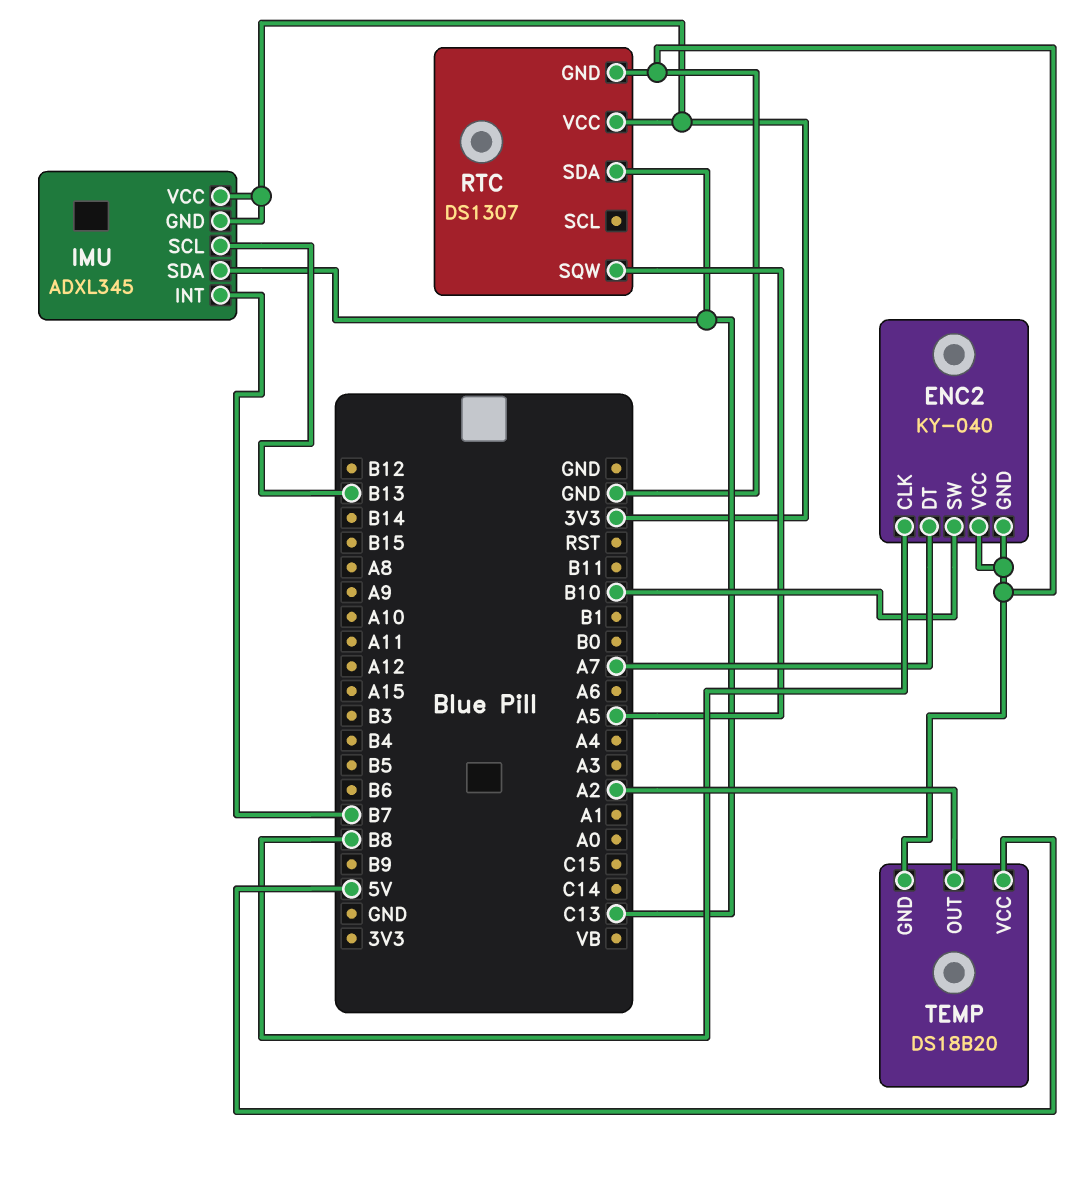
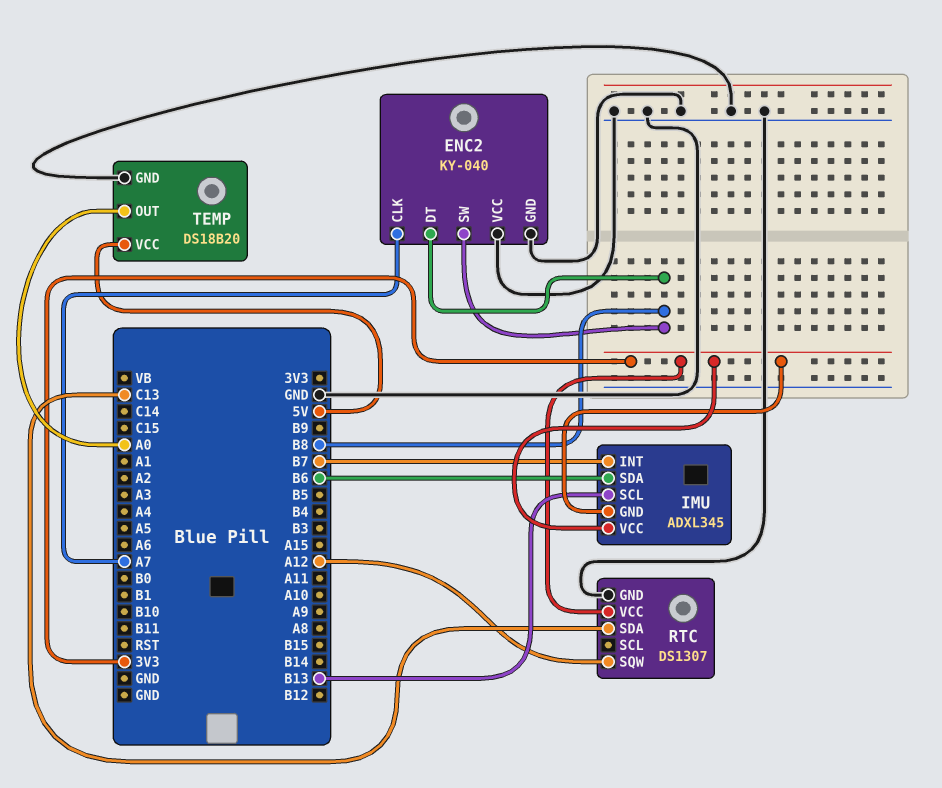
ENC2 pin CLK: B8 -> A7
ENC2 pin DT: A7 -> B8
ENC2 pin SW: B10 -> B8
IMU pin SDA: C13 -> B6
RTC pin SQW: A5 -> A12
TEMP pin OUT: A2 -> A0

